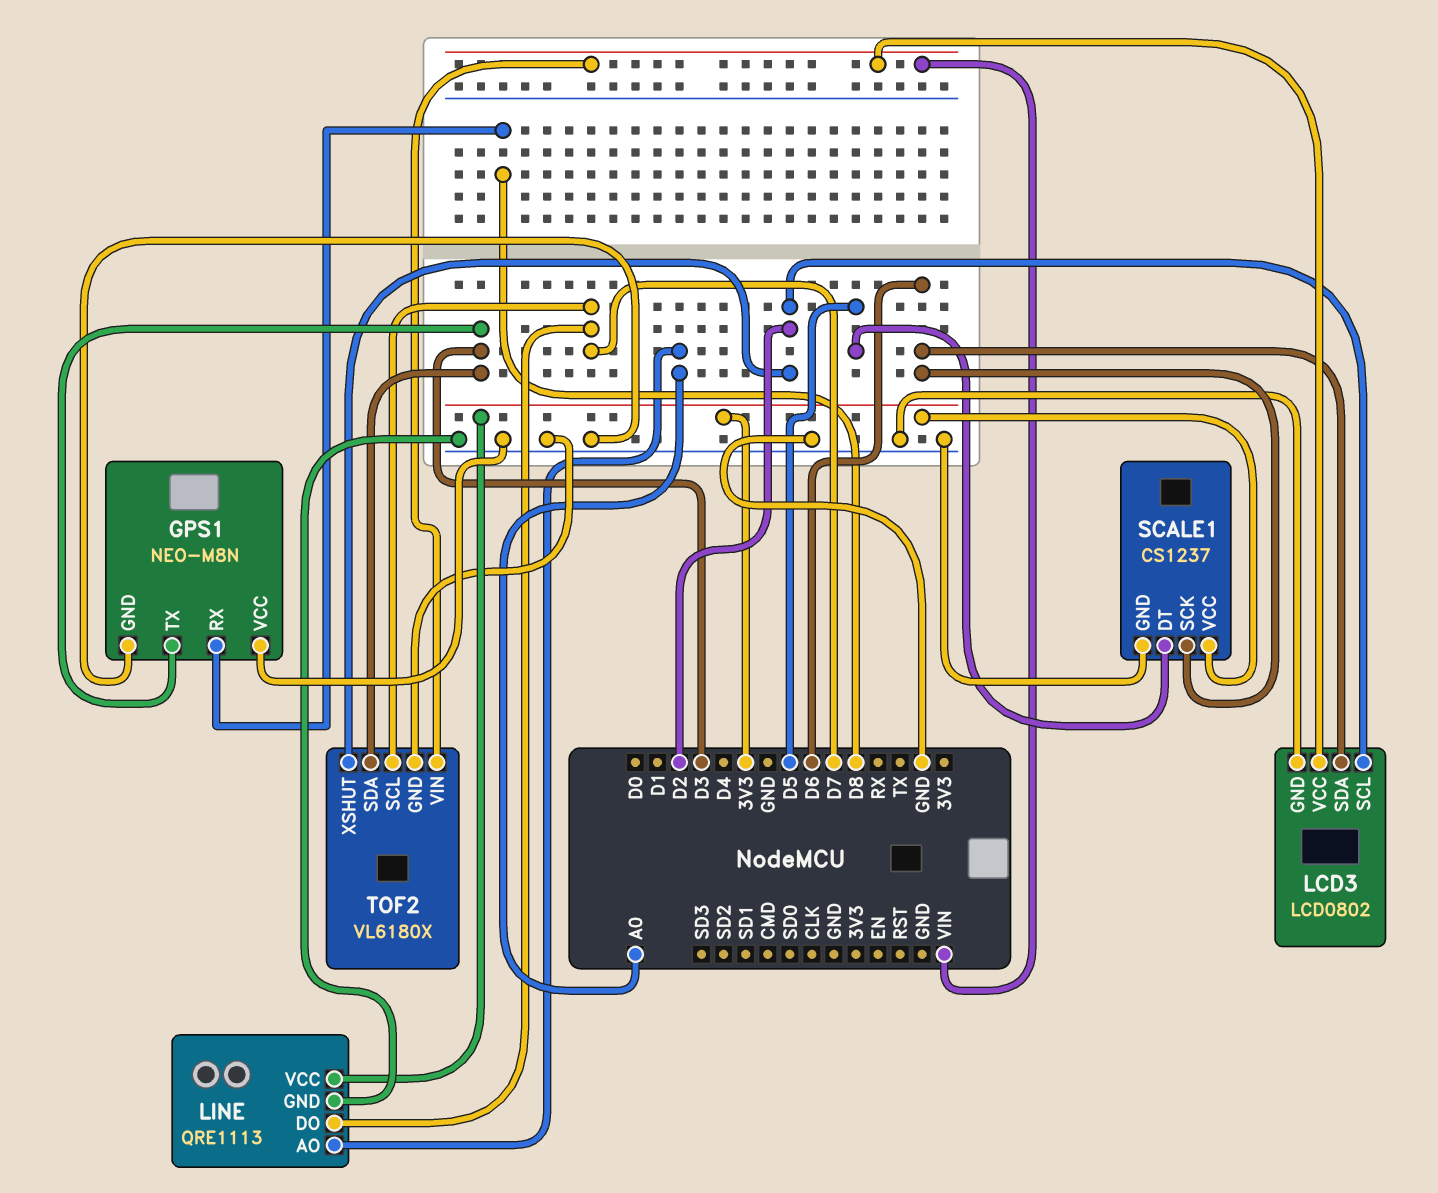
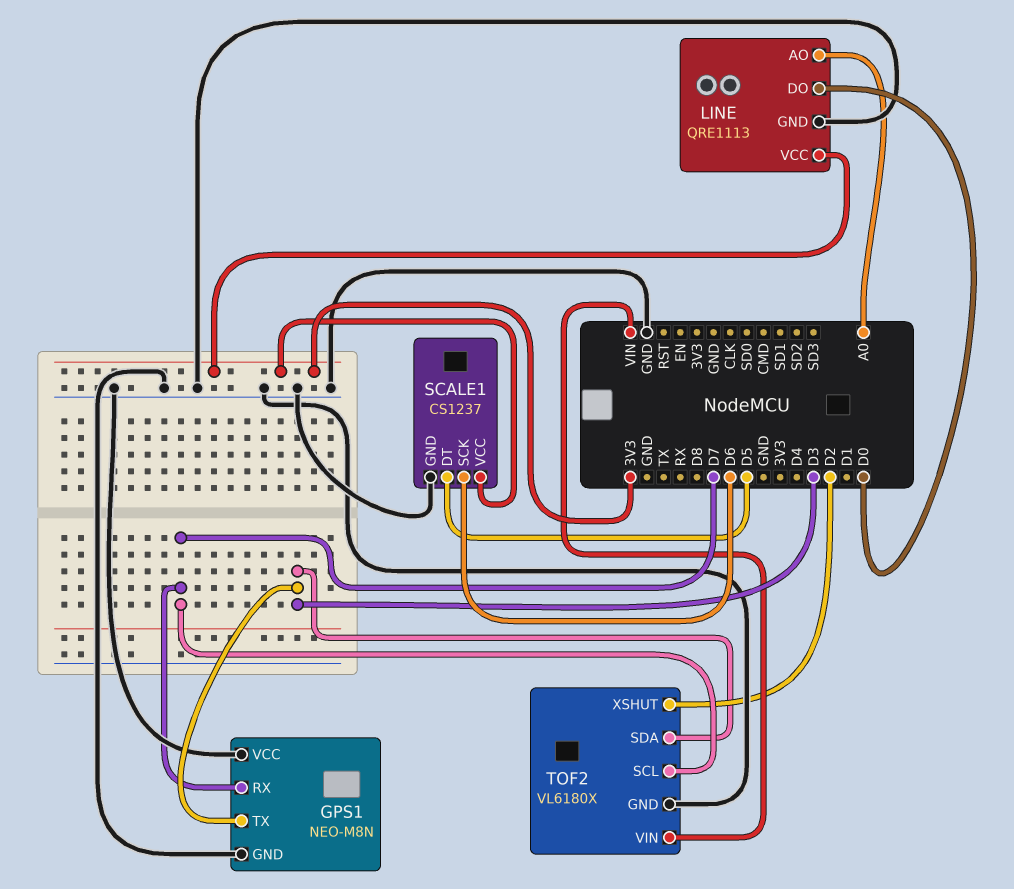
GPS1 pin RX: D8 -> D7
LCD3: LCD0802 -> none
LCD3 pin GND: GND -> none
LCD3 pin SCL: D2 -> none
LCD3 pin SDA: D6 -> none
LCD3 pin VCC: VIN -> none
LINE pin DO: D7 -> D0

